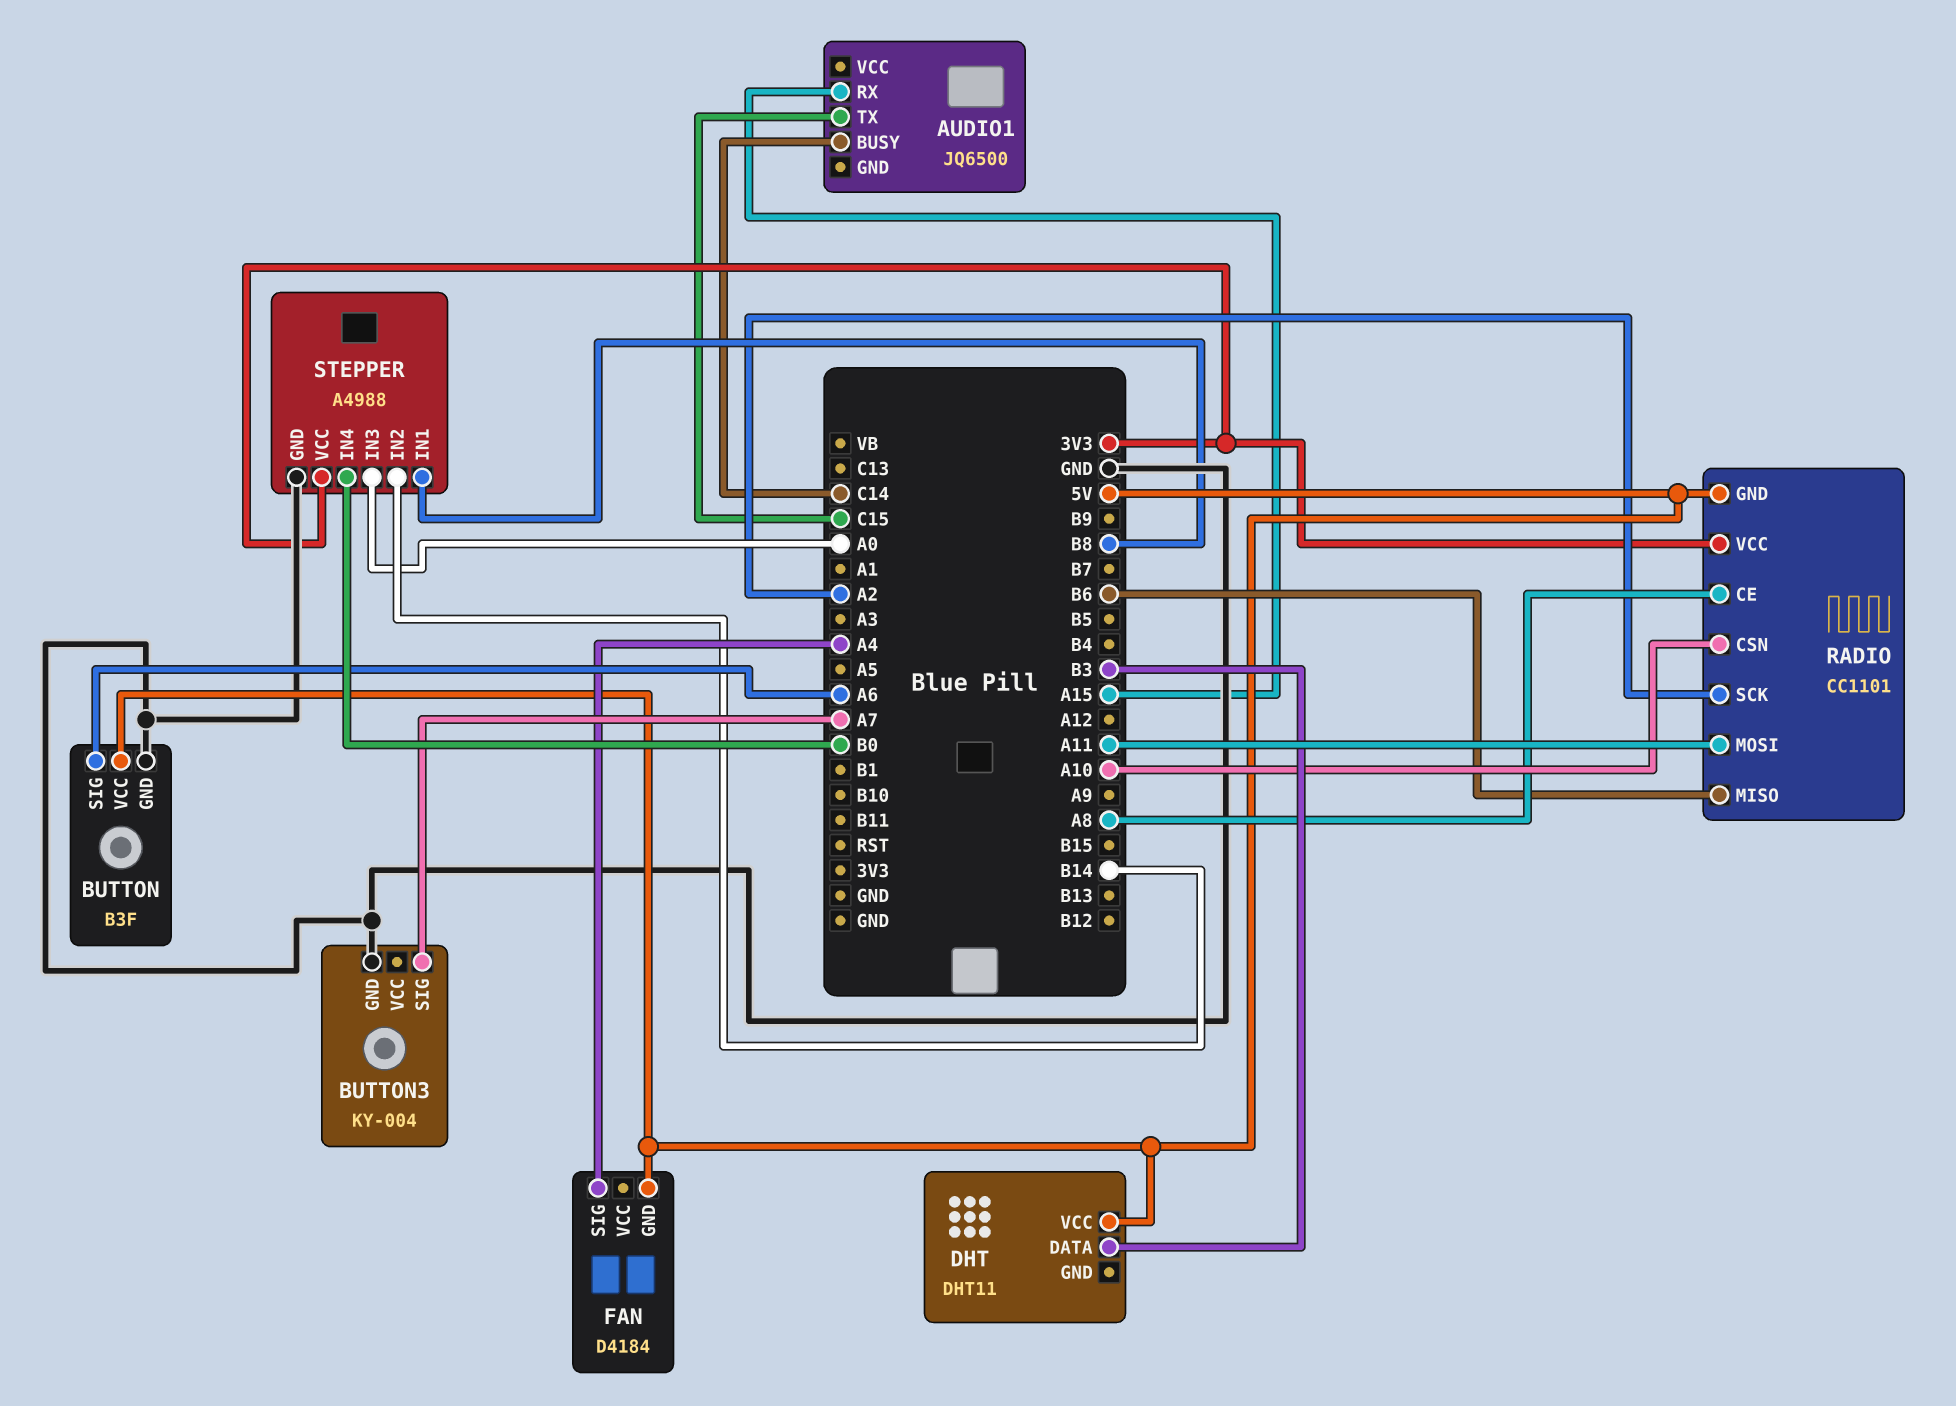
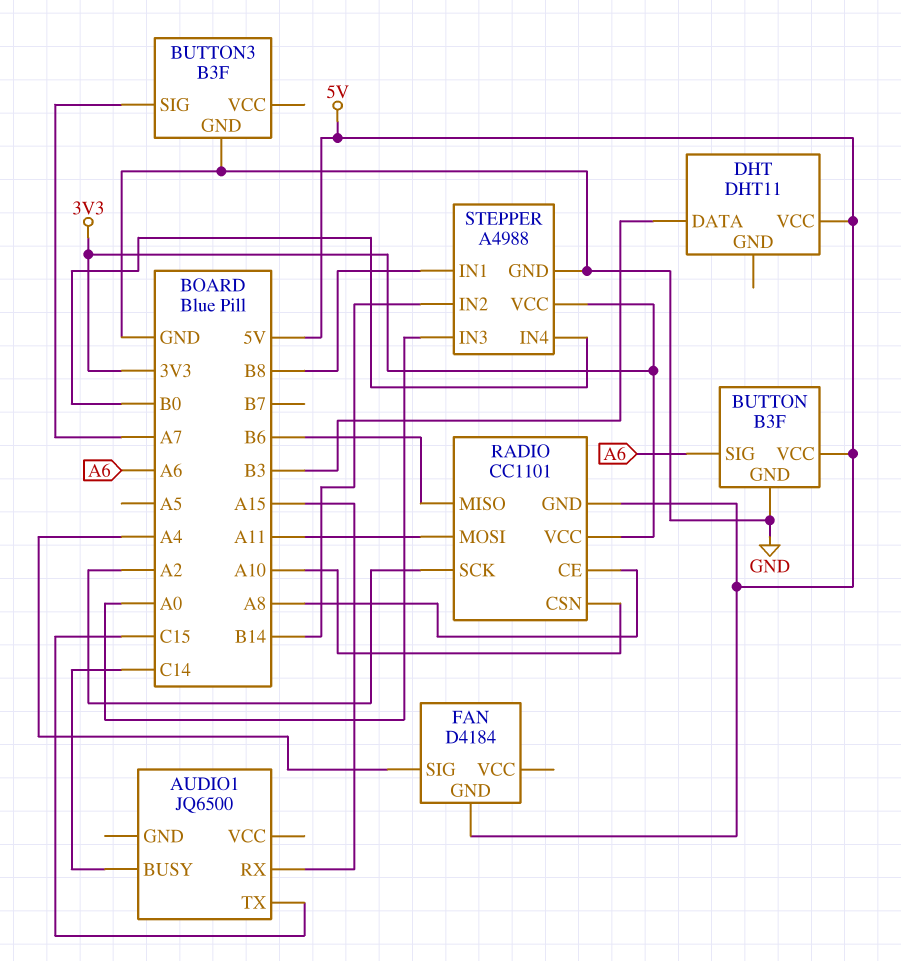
BUTTON3: KY-004 -> B3F

